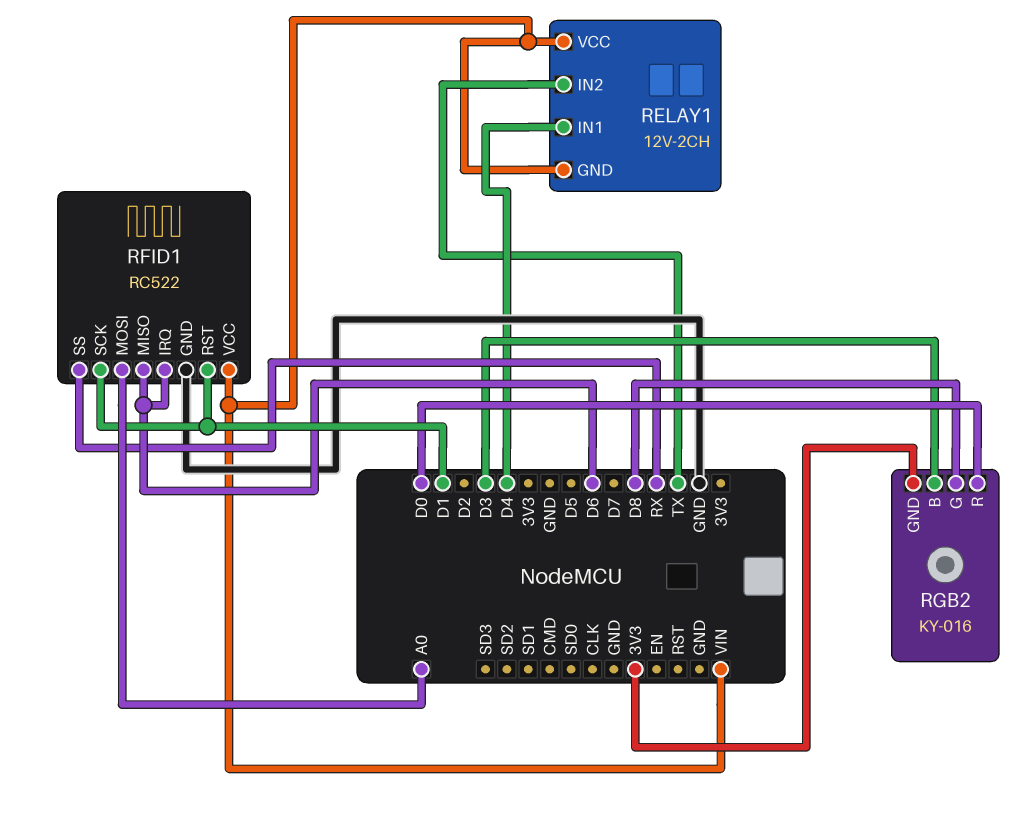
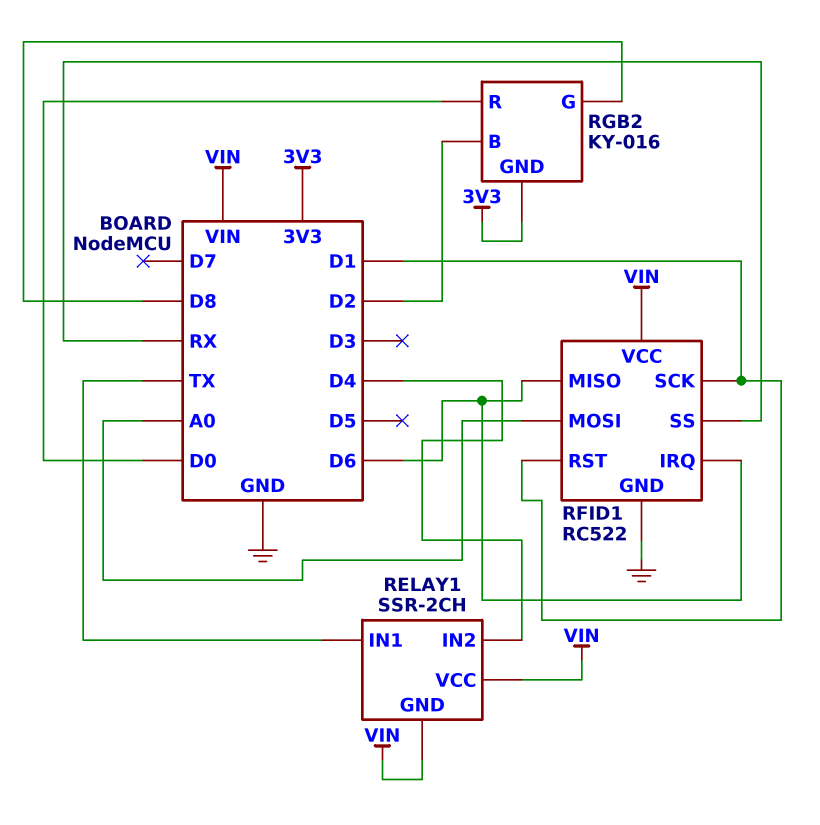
RELAY1: 12V-2CH -> SSR-2CH
RELAY1 pin IN1: D4 -> TX
RELAY1 pin IN2: TX -> D4
RGB2 pin B: D3 -> D2

